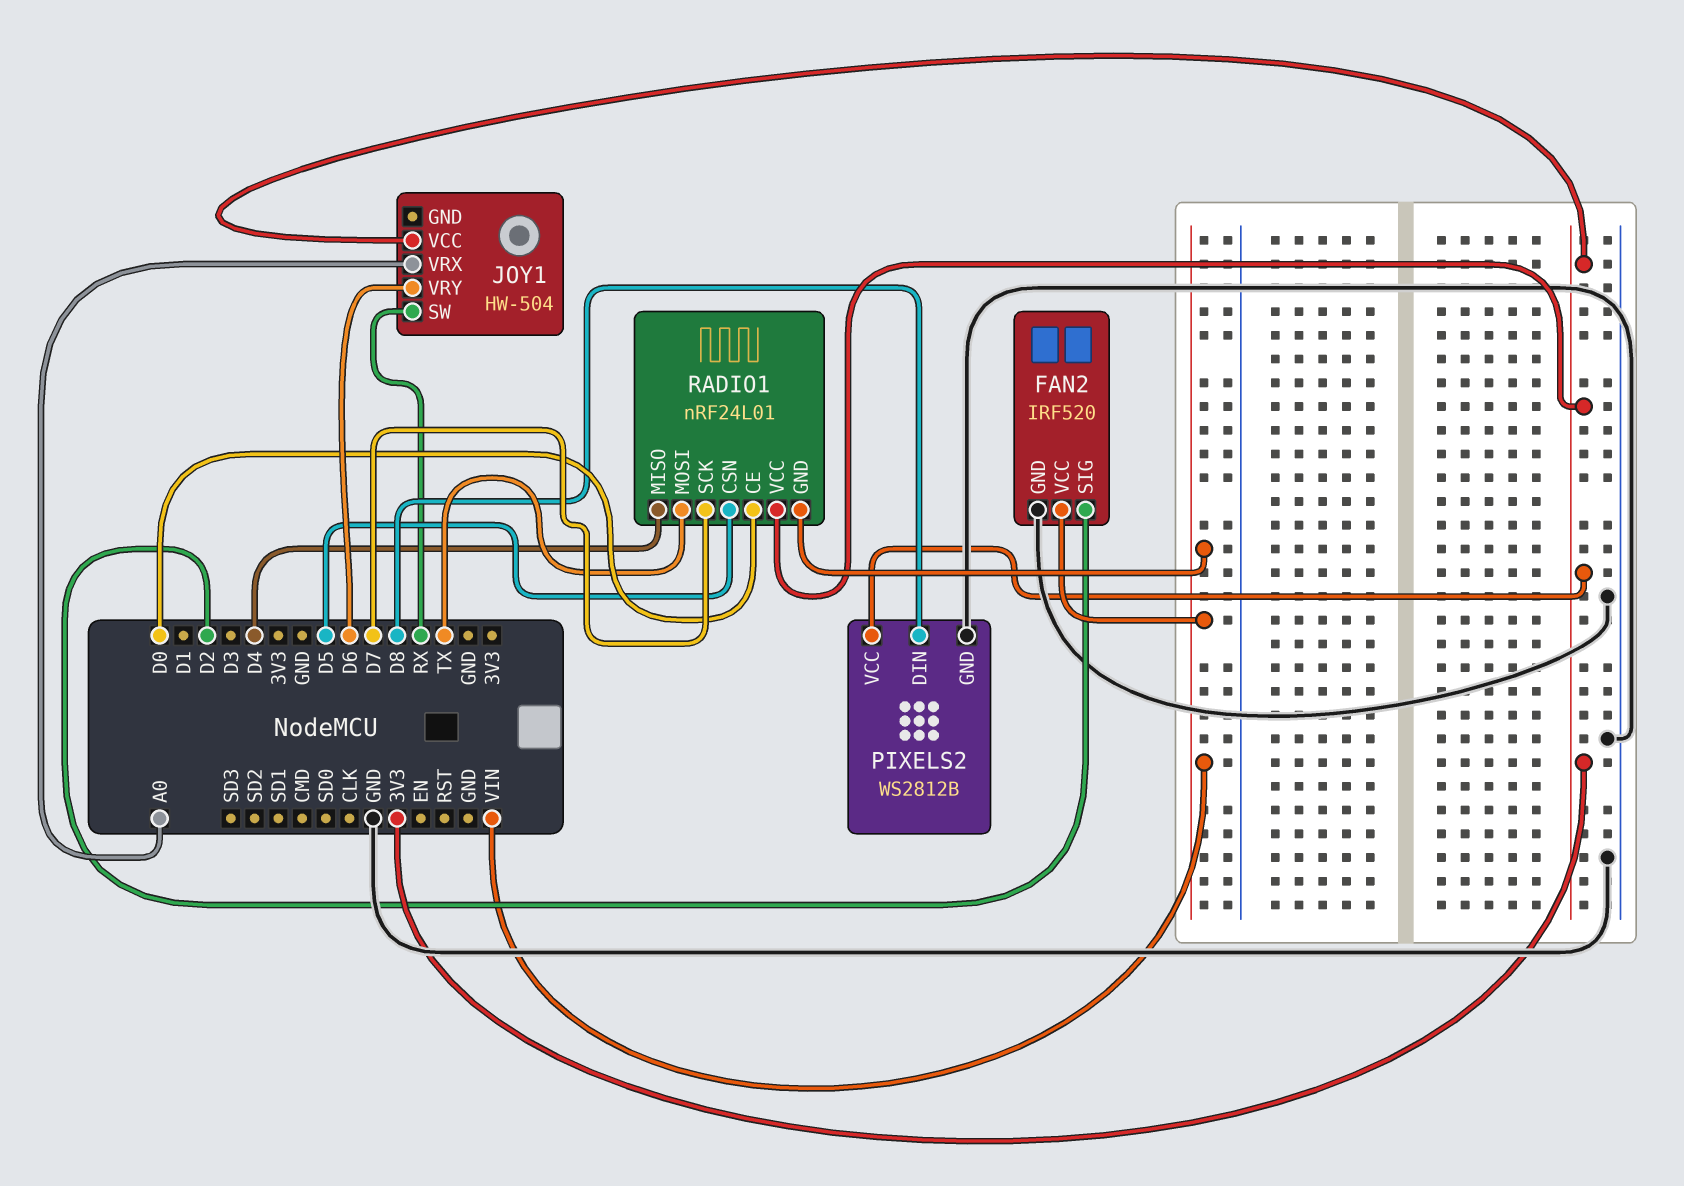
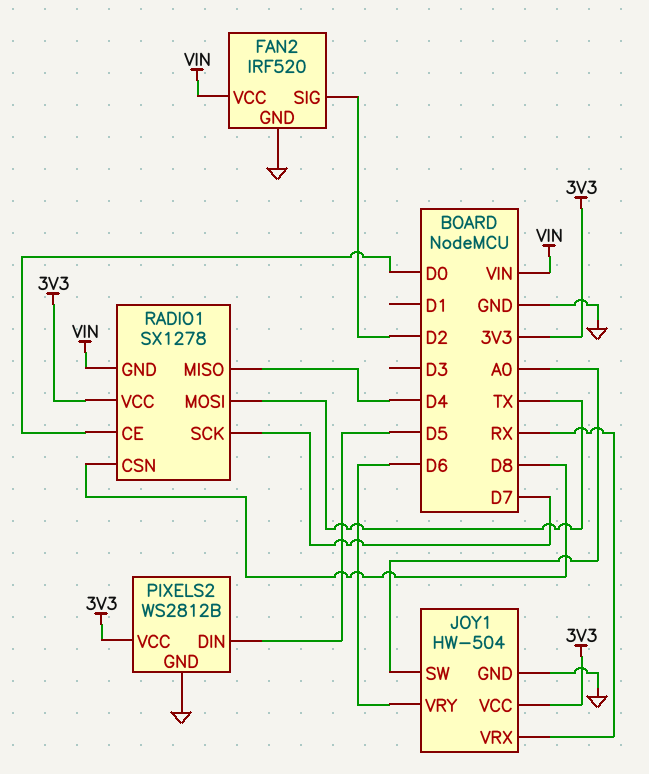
JOY1 pin GND: none -> GND
JOY1 pin SW: RX -> A0
JOY1 pin VRX: A0 -> RX
PIXELS2 pin DIN: D8 -> D5
RADIO1: nRF24L01 -> SX1278
RADIO1 pin CSN: D5 -> D8

